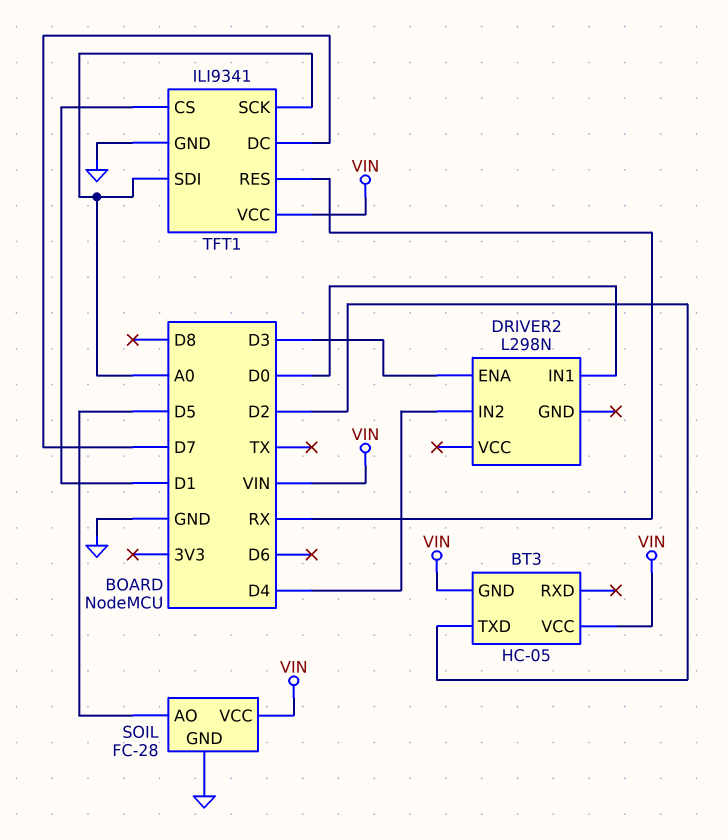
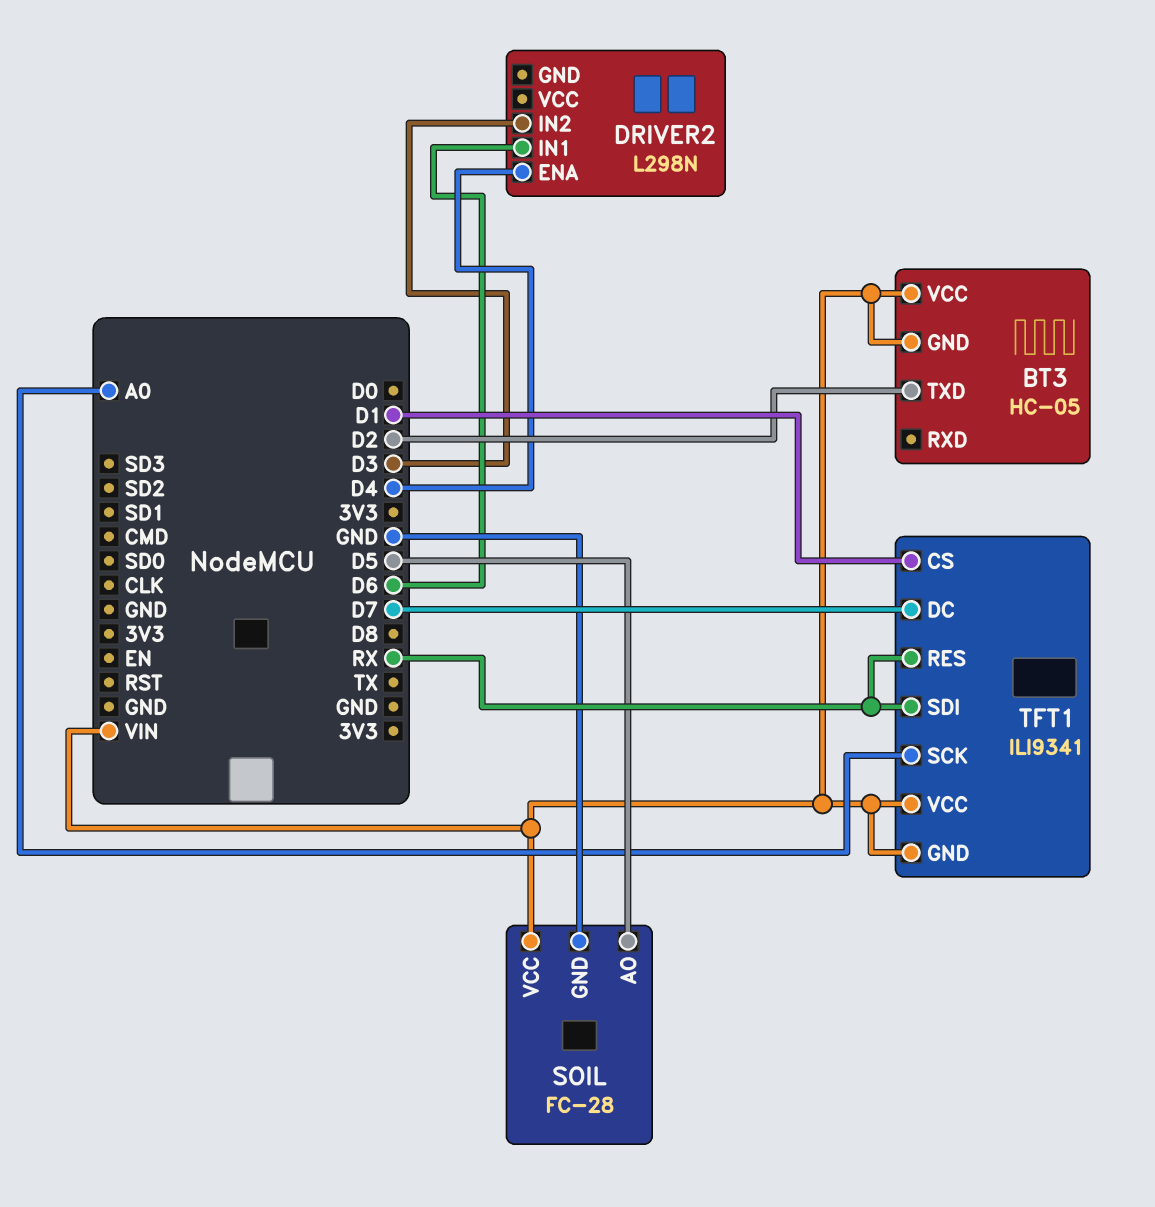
DRIVER2 pin ENA: D3 -> D4
DRIVER2 pin IN1: D0 -> D6
DRIVER2 pin IN2: D4 -> D3
TFT1 pin GND: GND -> VIN
TFT1 pin SDI: A0 -> RX

